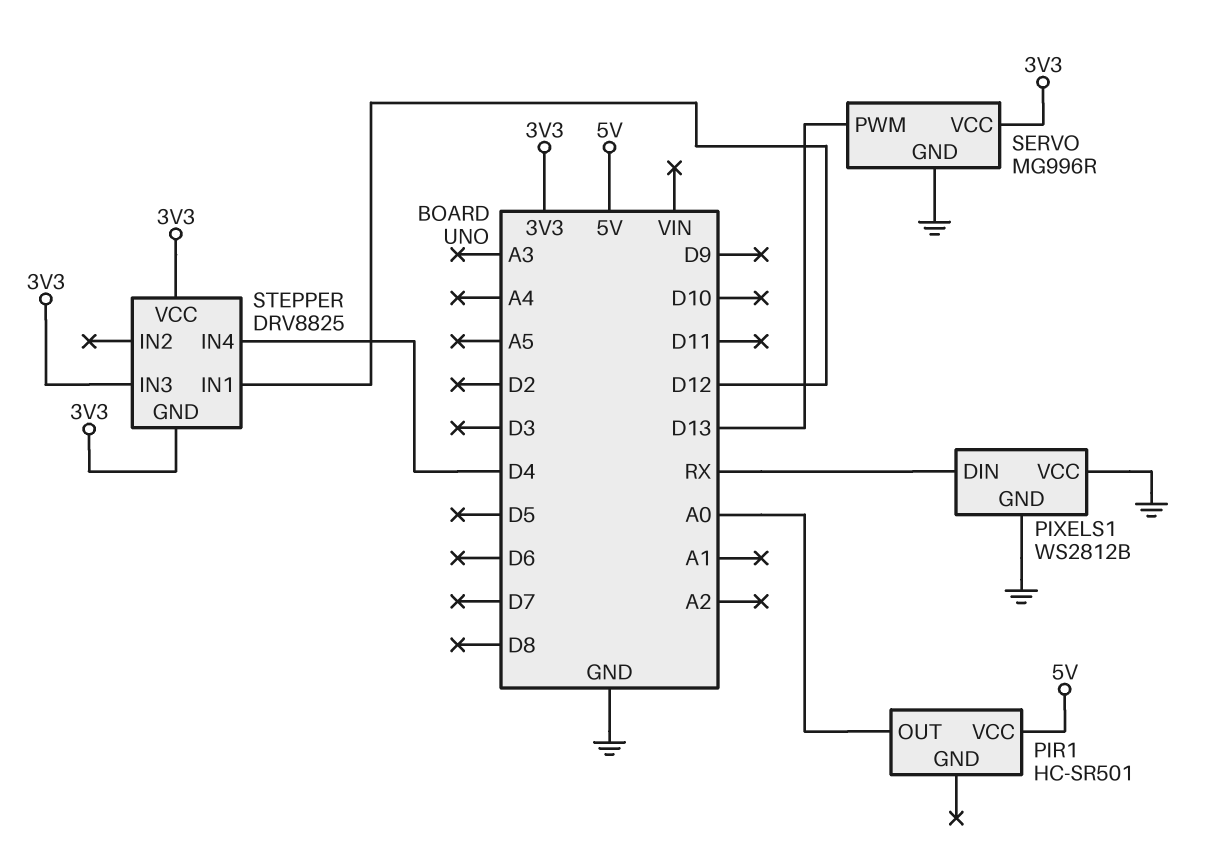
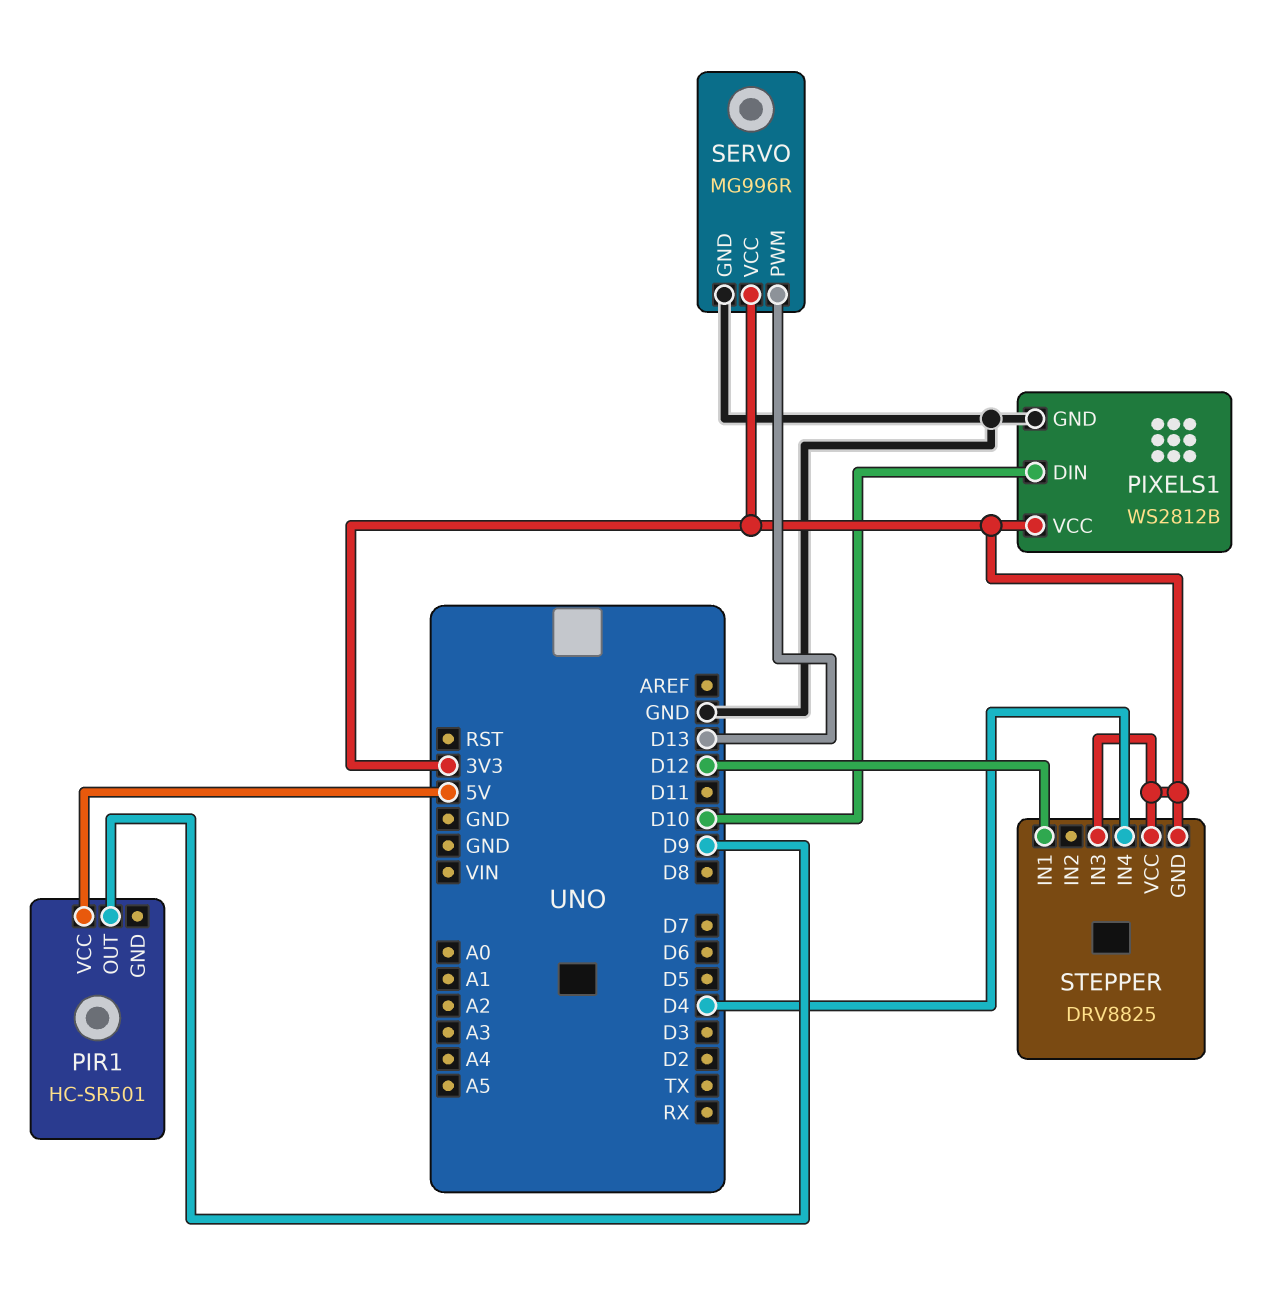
PIR1 pin OUT: A0 -> D9
PIXELS1 pin DIN: RX -> D10
PIXELS1 pin VCC: GND -> 3V3

